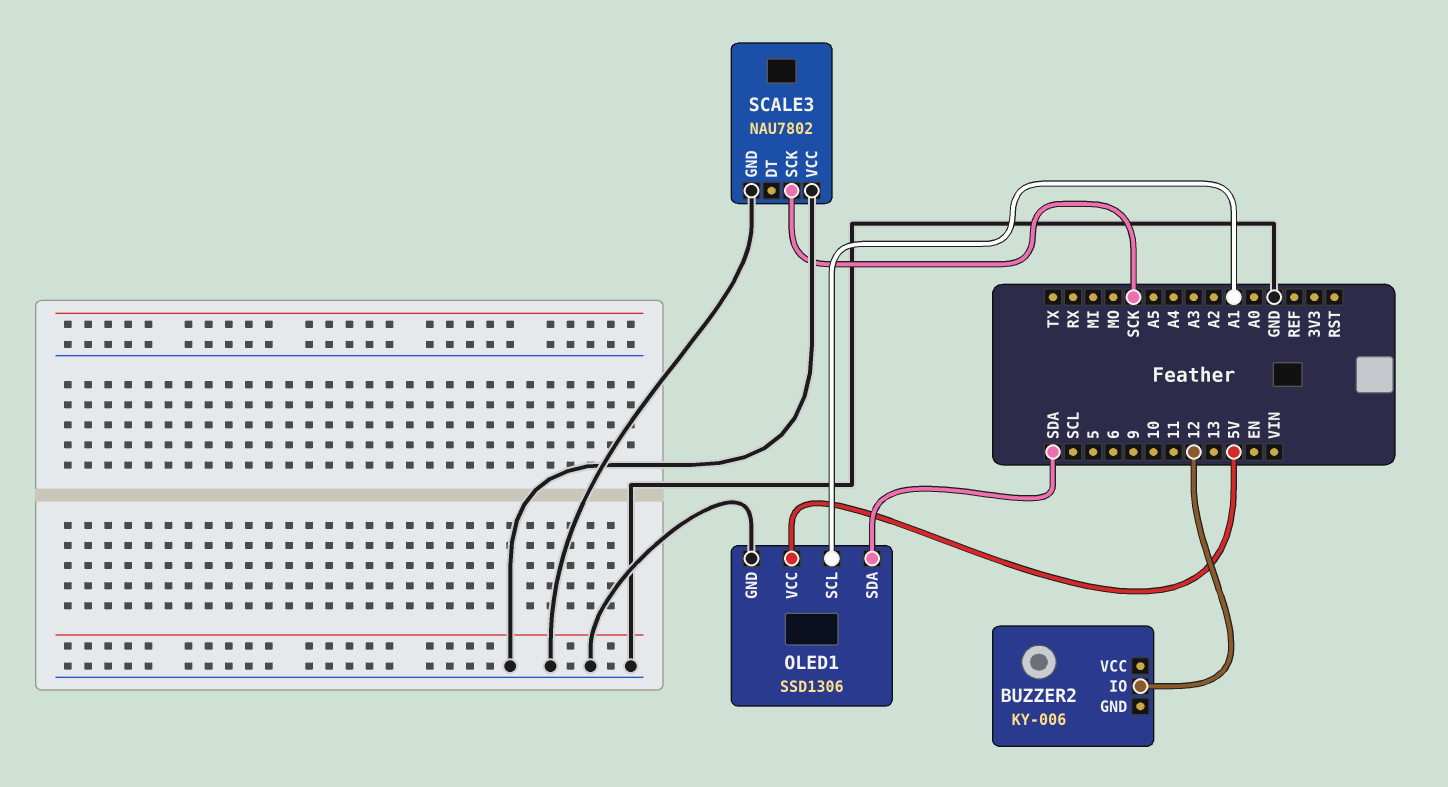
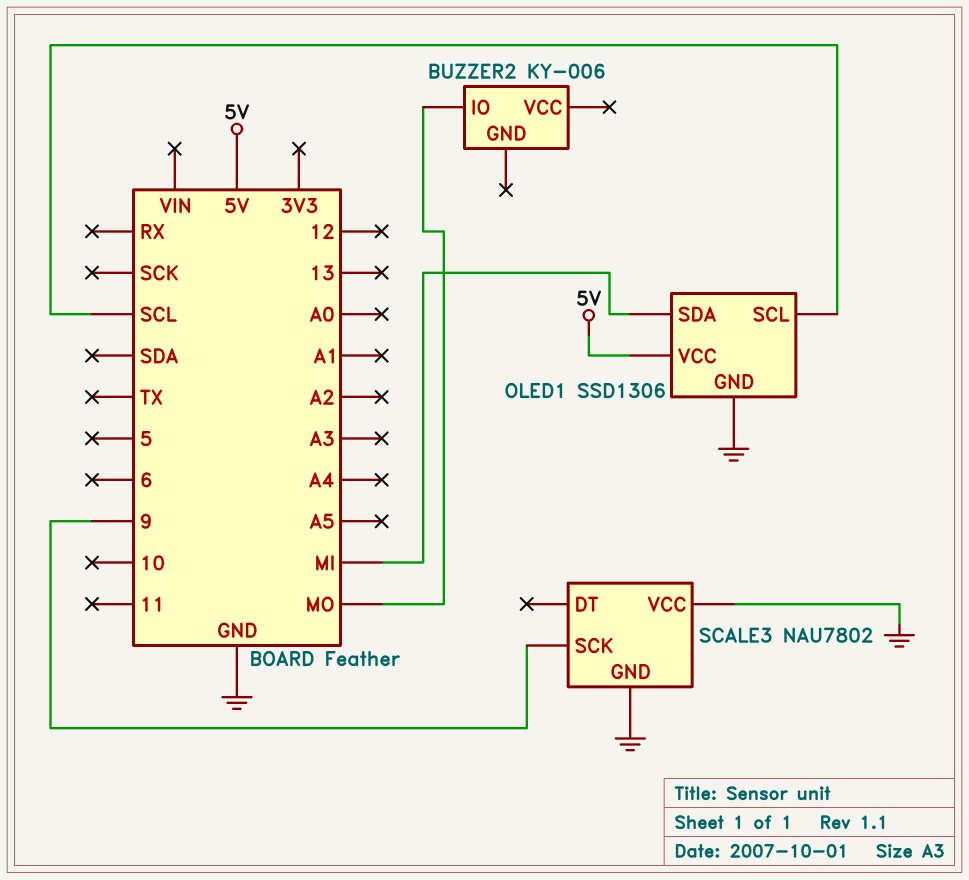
BUZZER2 pin IO: 12 -> MO
OLED1 pin SCL: A1 -> SCL
OLED1 pin SDA: SDA -> MI
SCALE3 pin SCK: SCK -> 9

